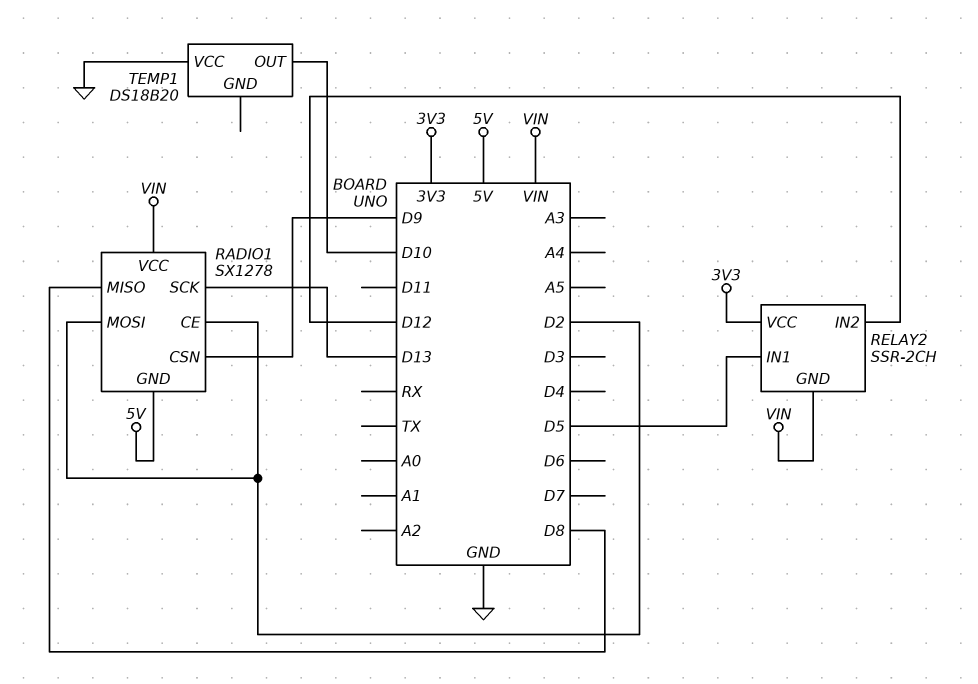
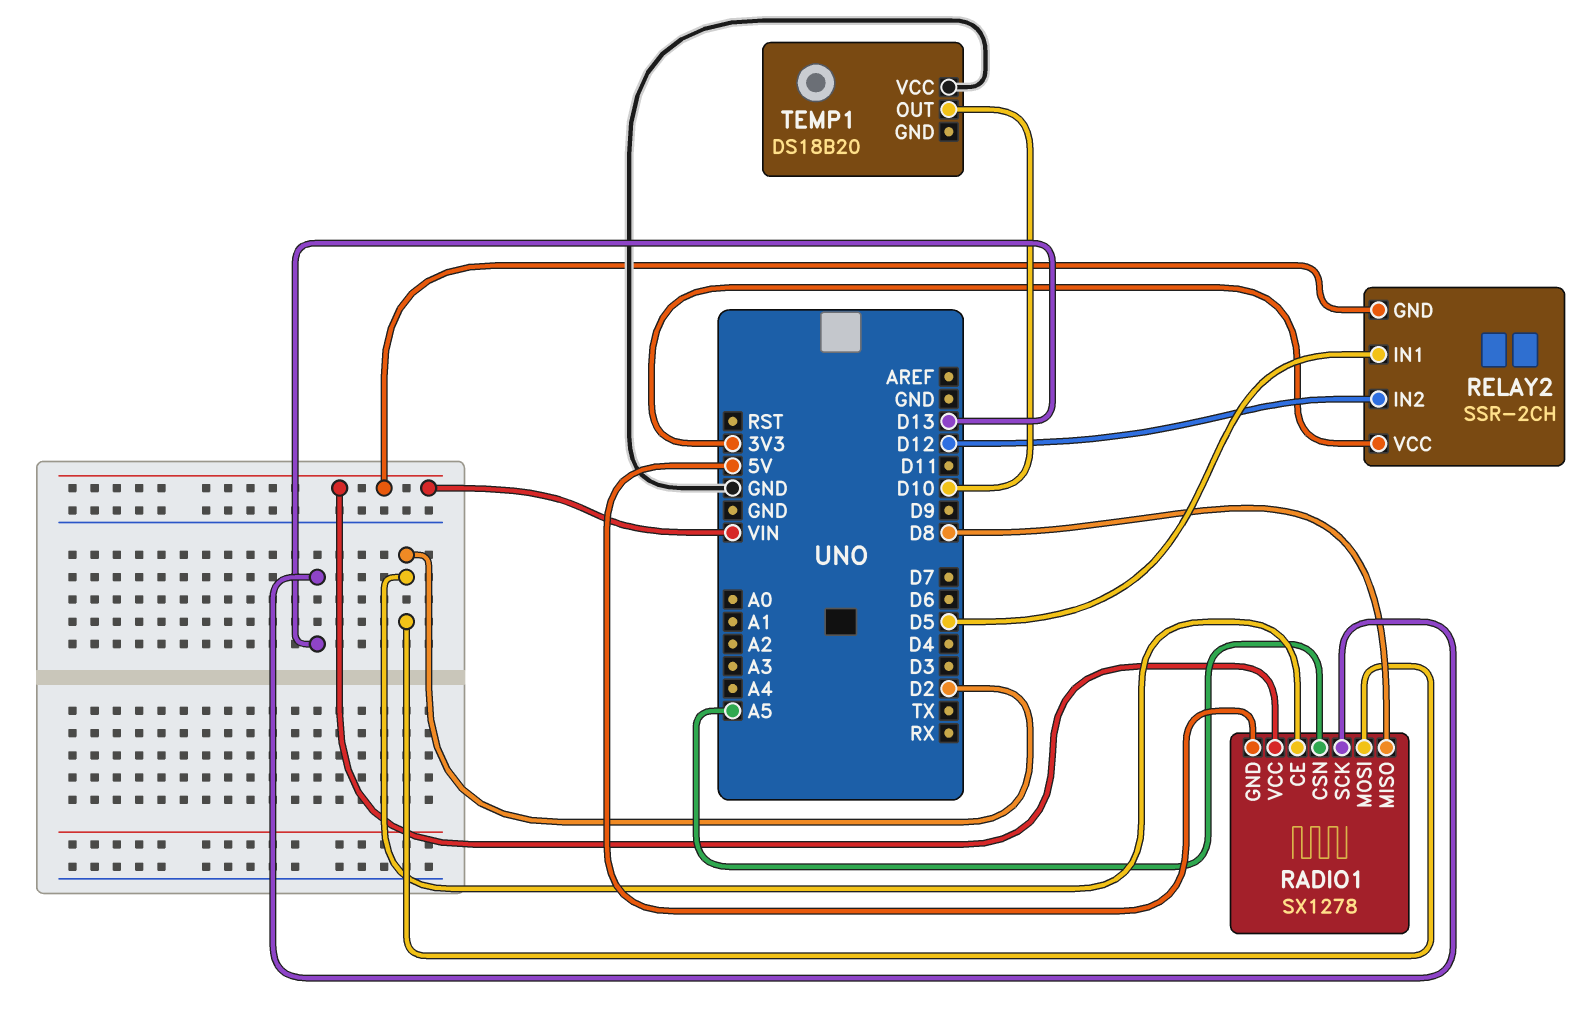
RADIO1 pin CSN: D9 -> A5

